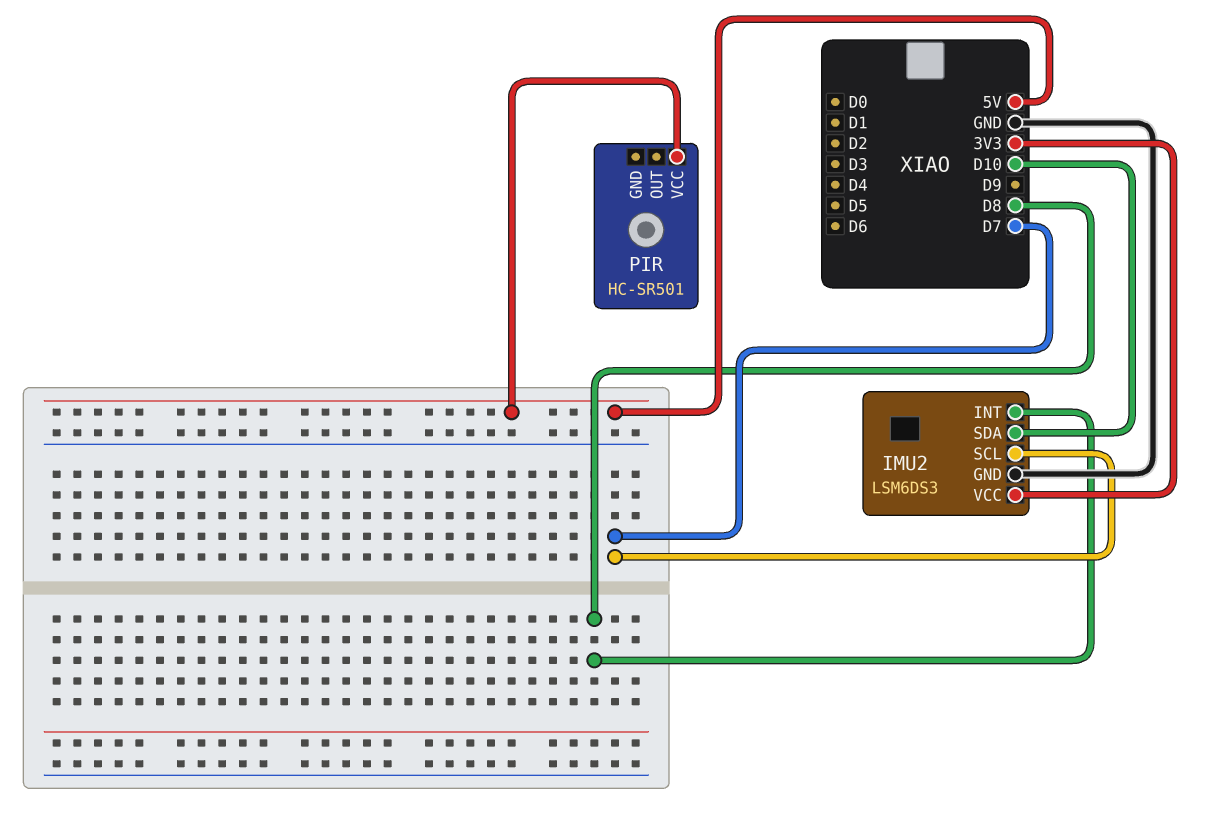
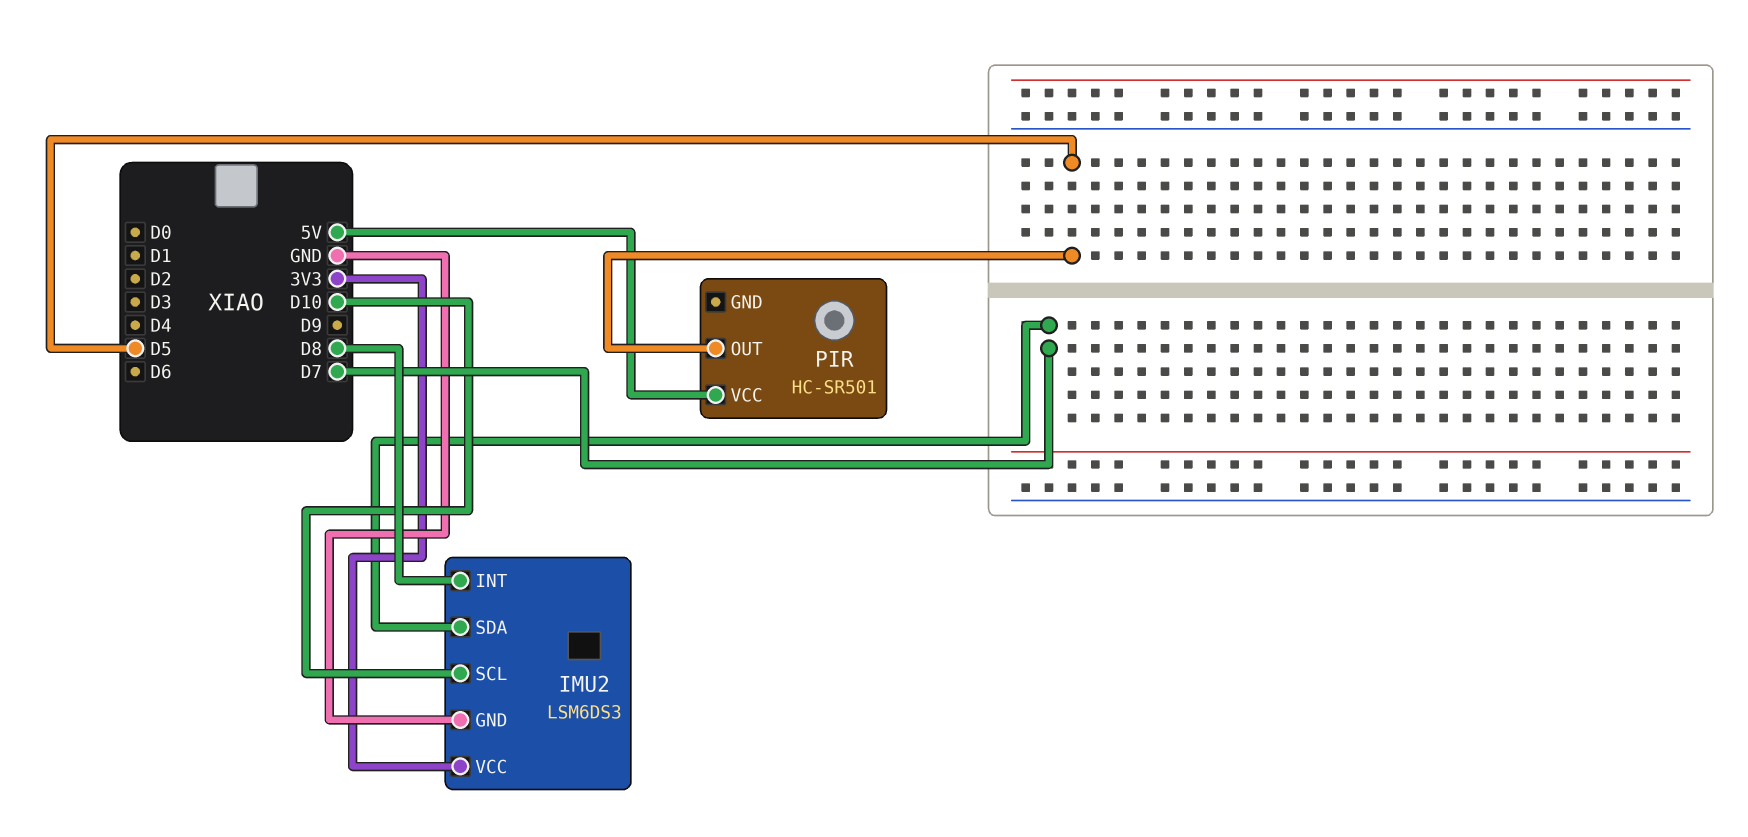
IMU2 pin SCL: D7 -> D10
IMU2 pin SDA: D10 -> D7
PIR pin OUT: none -> D5

